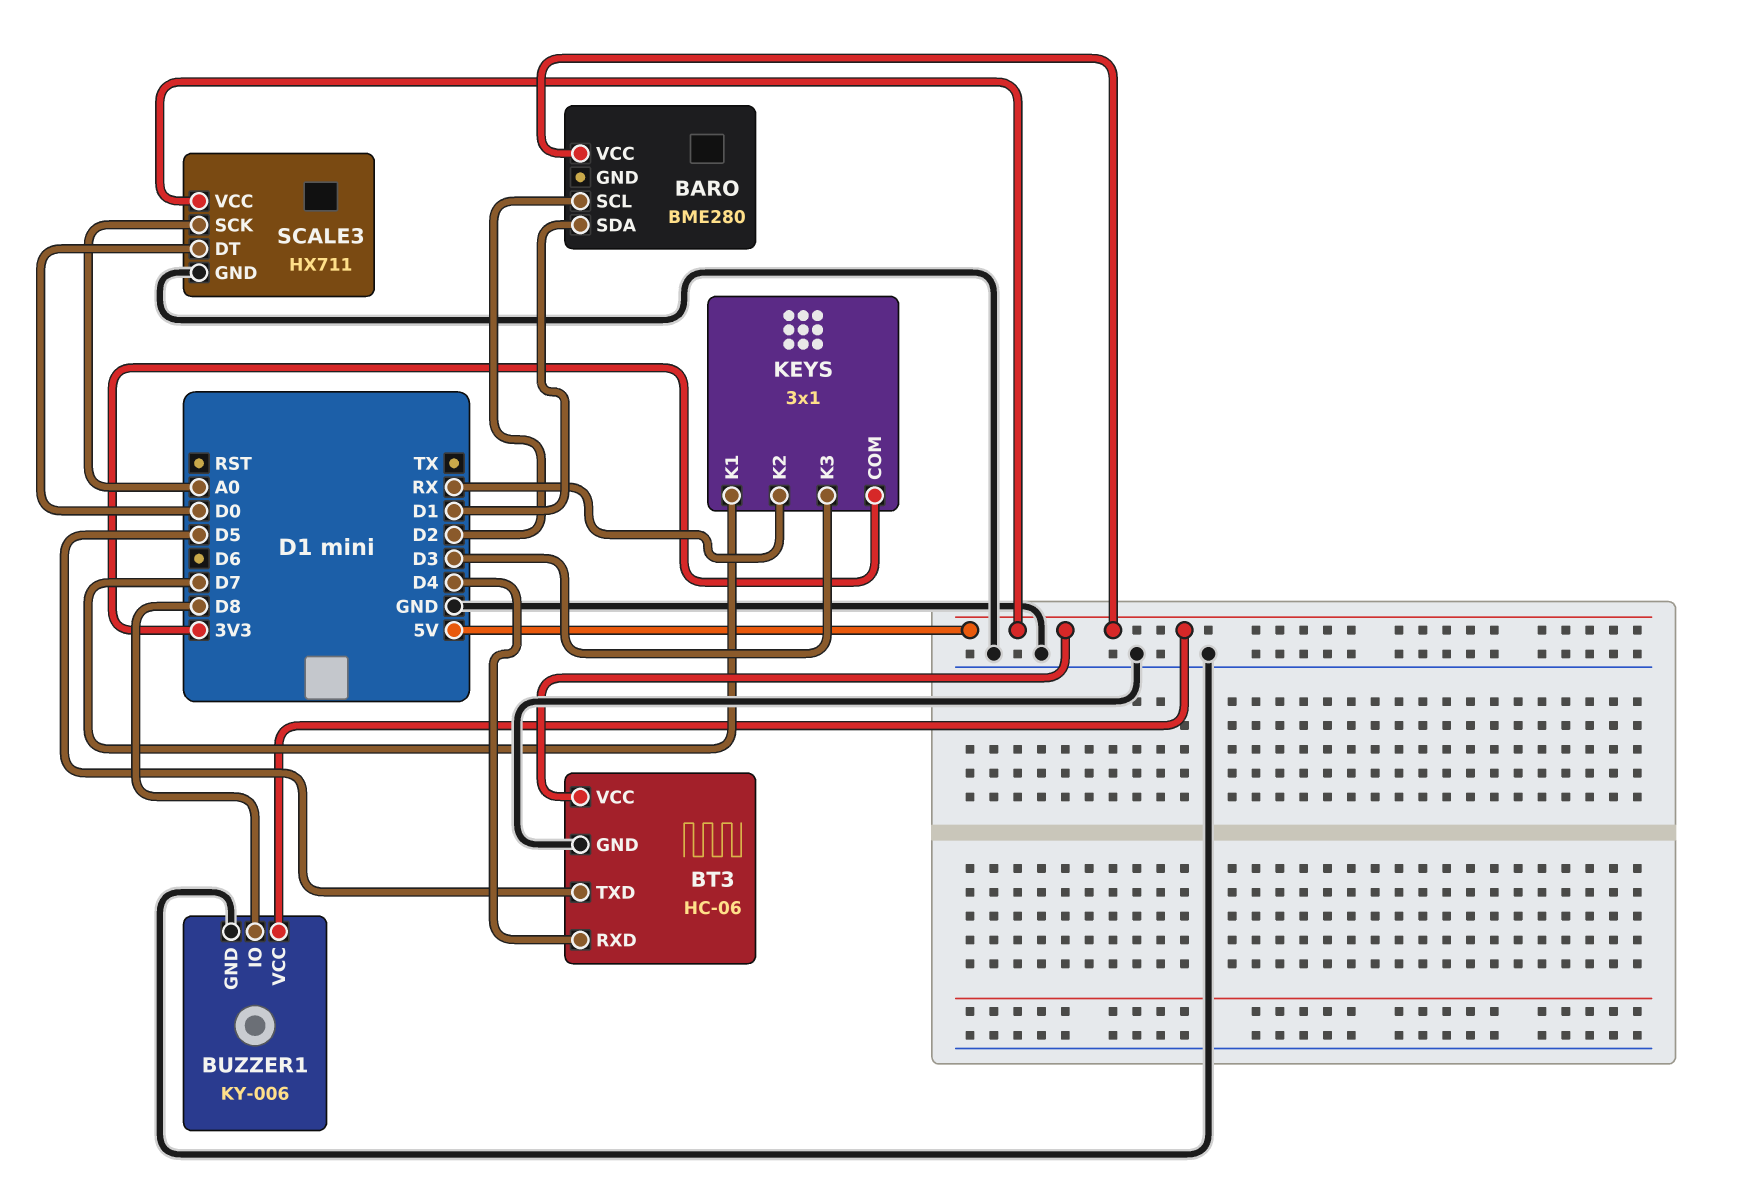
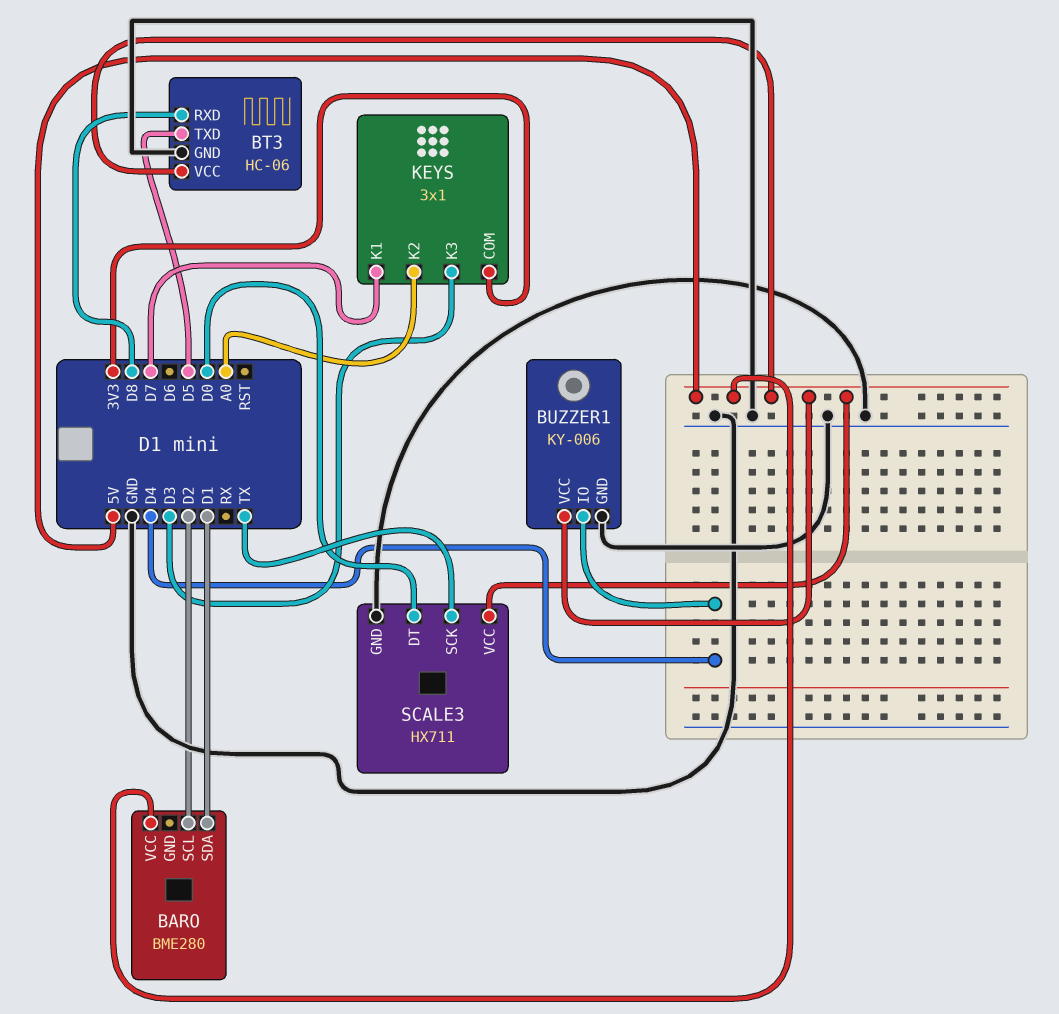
BT3 pin RXD: D4 -> D8
BUZZER1 pin IO: D8 -> D4
KEYS pin K2: RX -> A0
SCALE3 pin SCK: A0 -> TX

